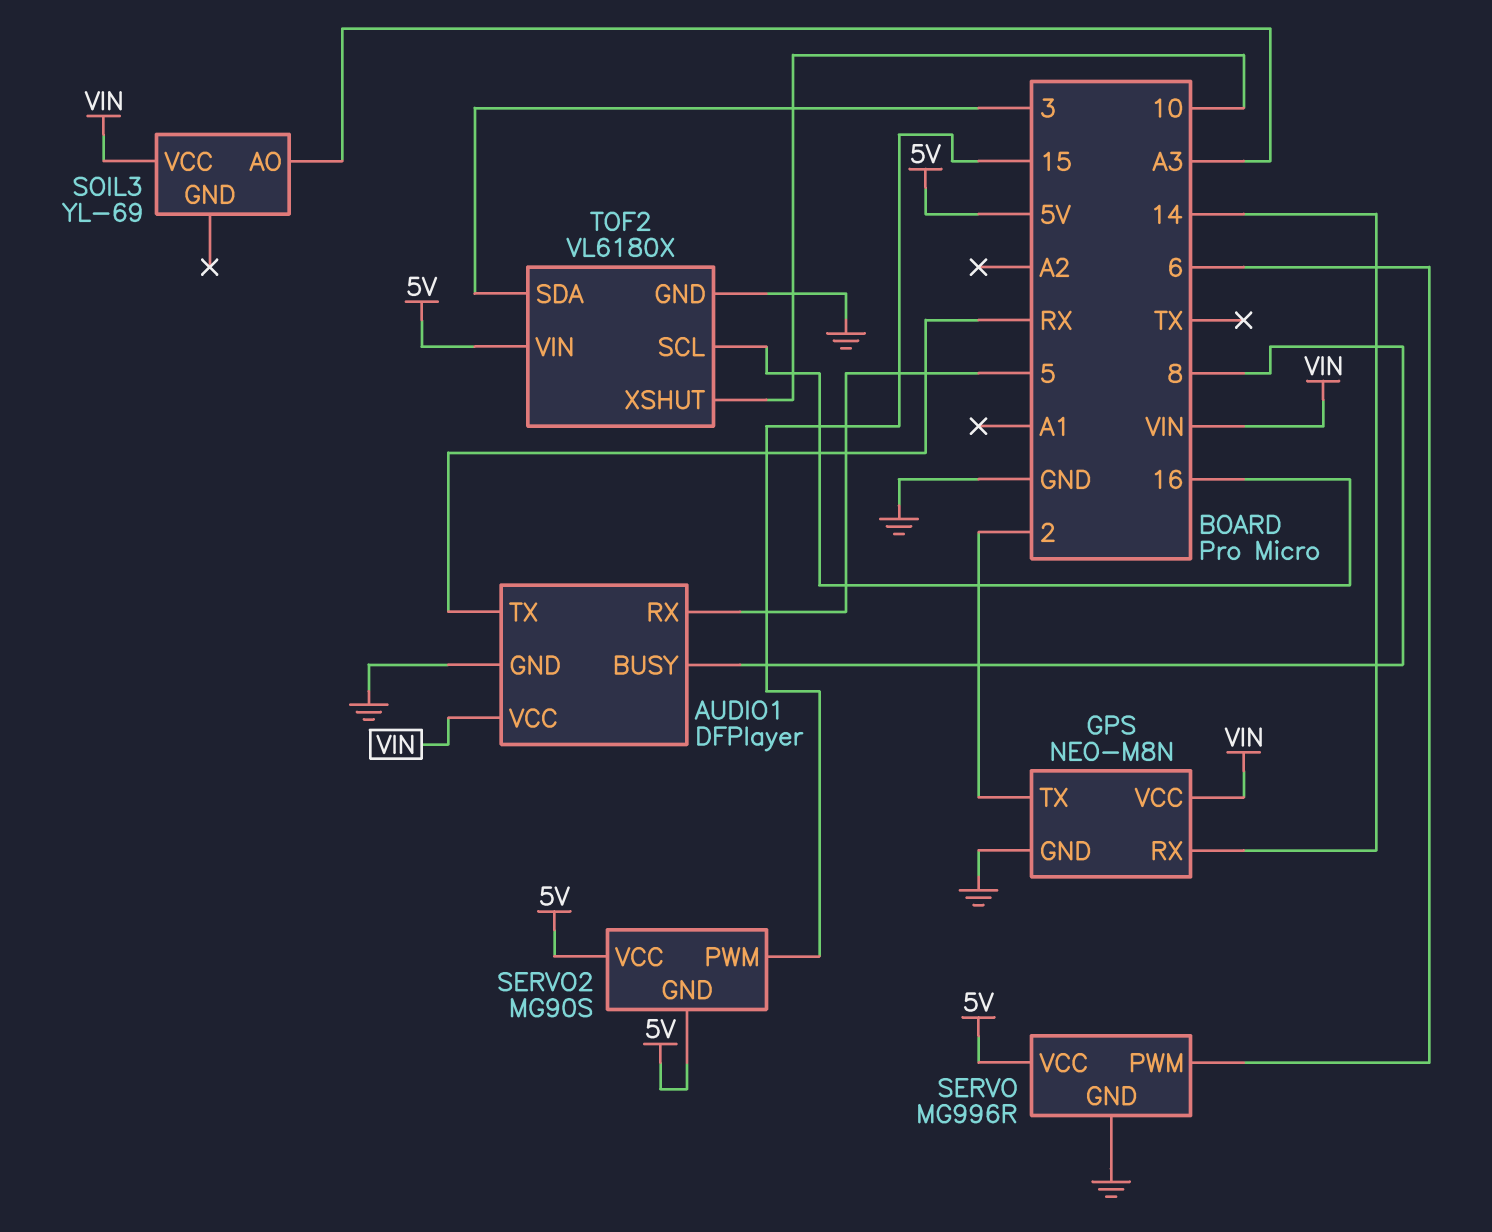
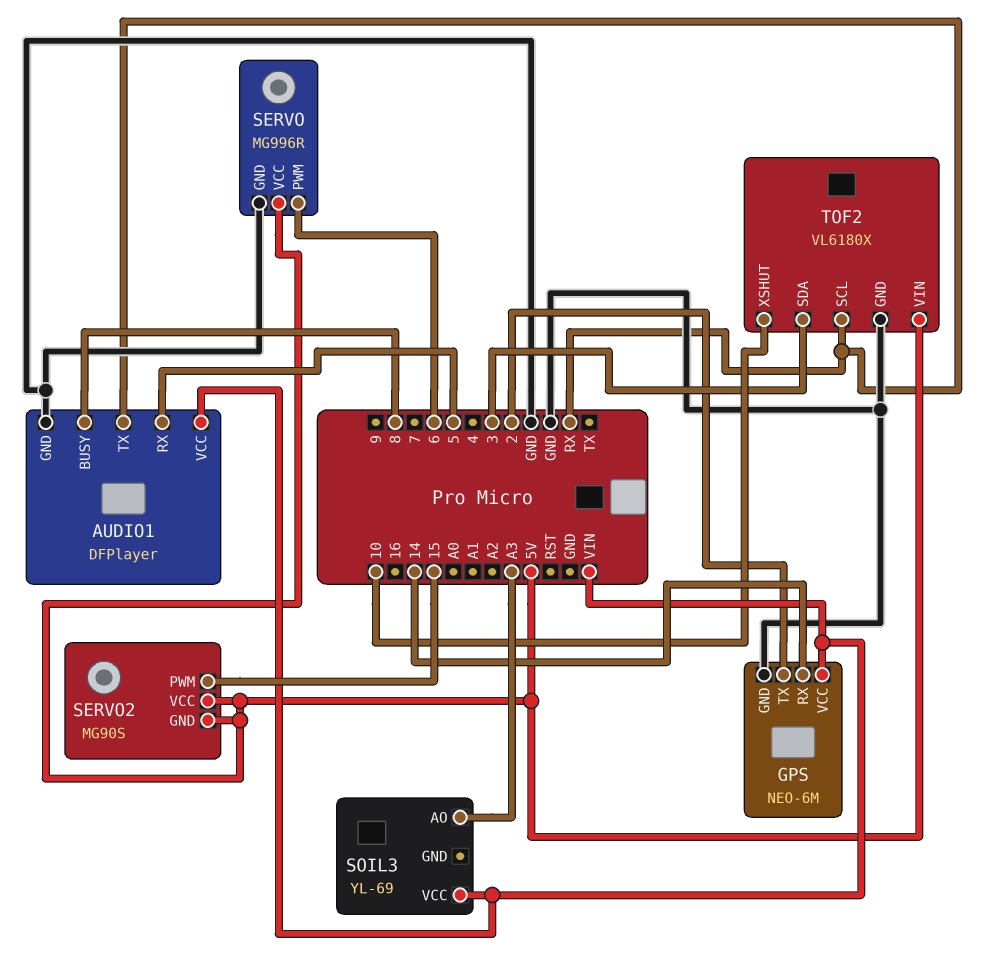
GPS: NEO-M8N -> NEO-6M
TOF2 pin SCL: 16 -> RX

